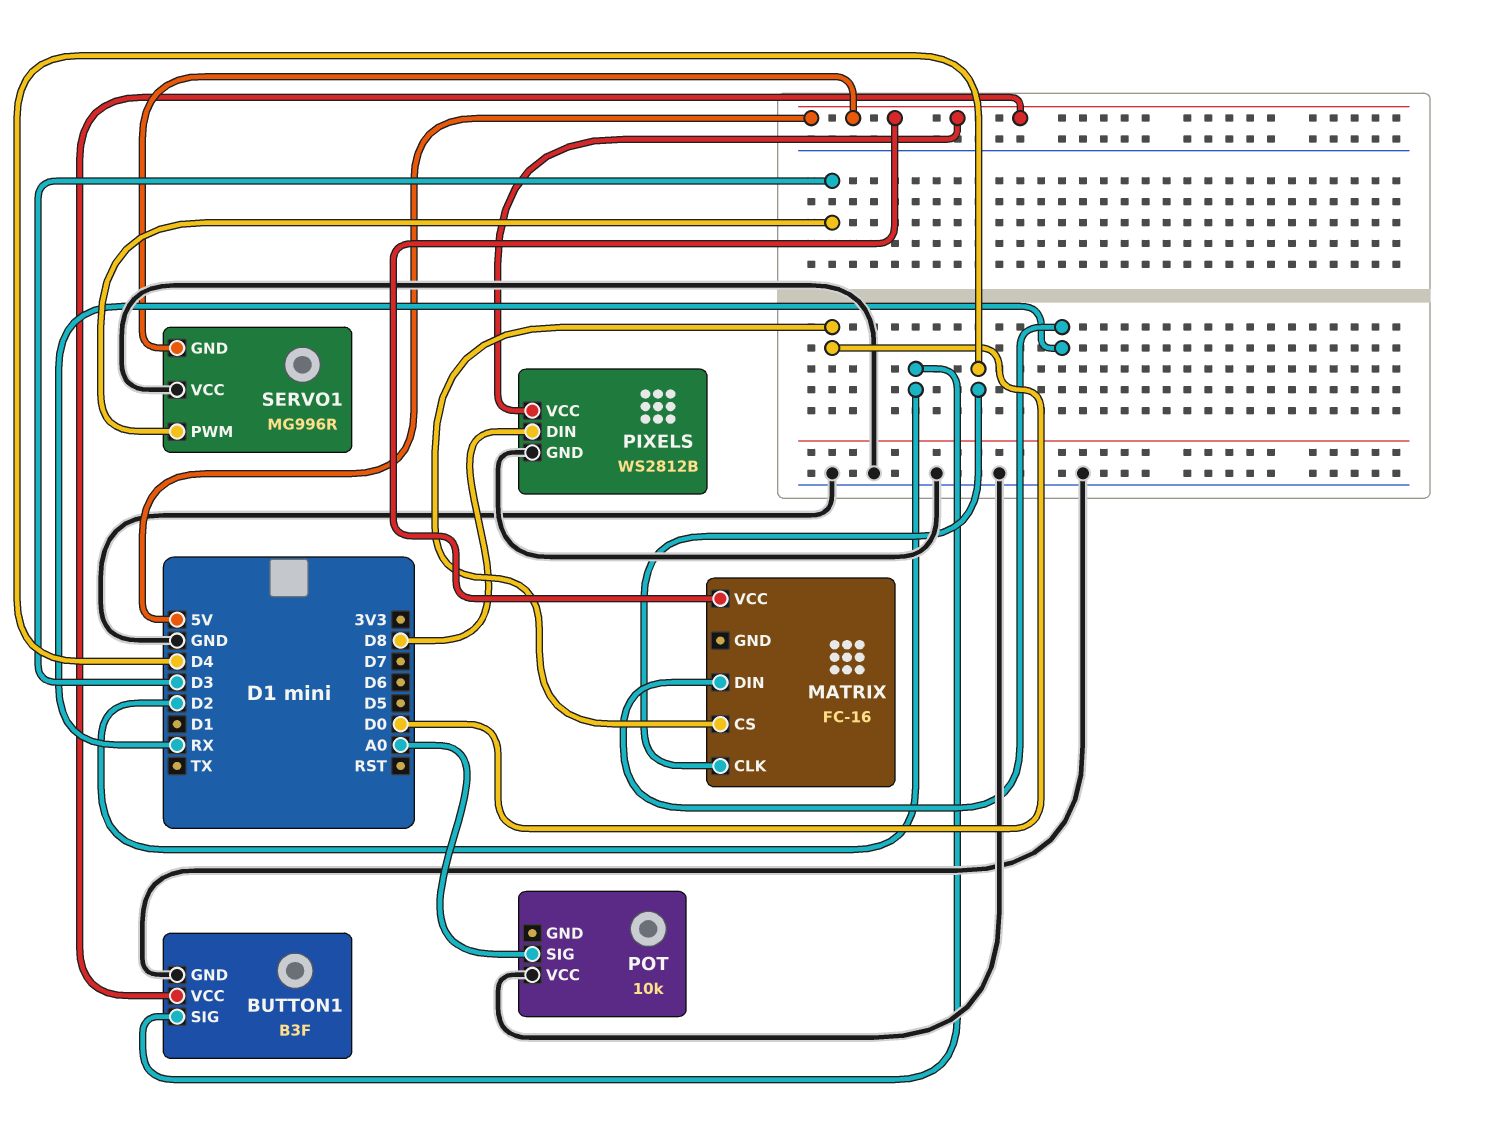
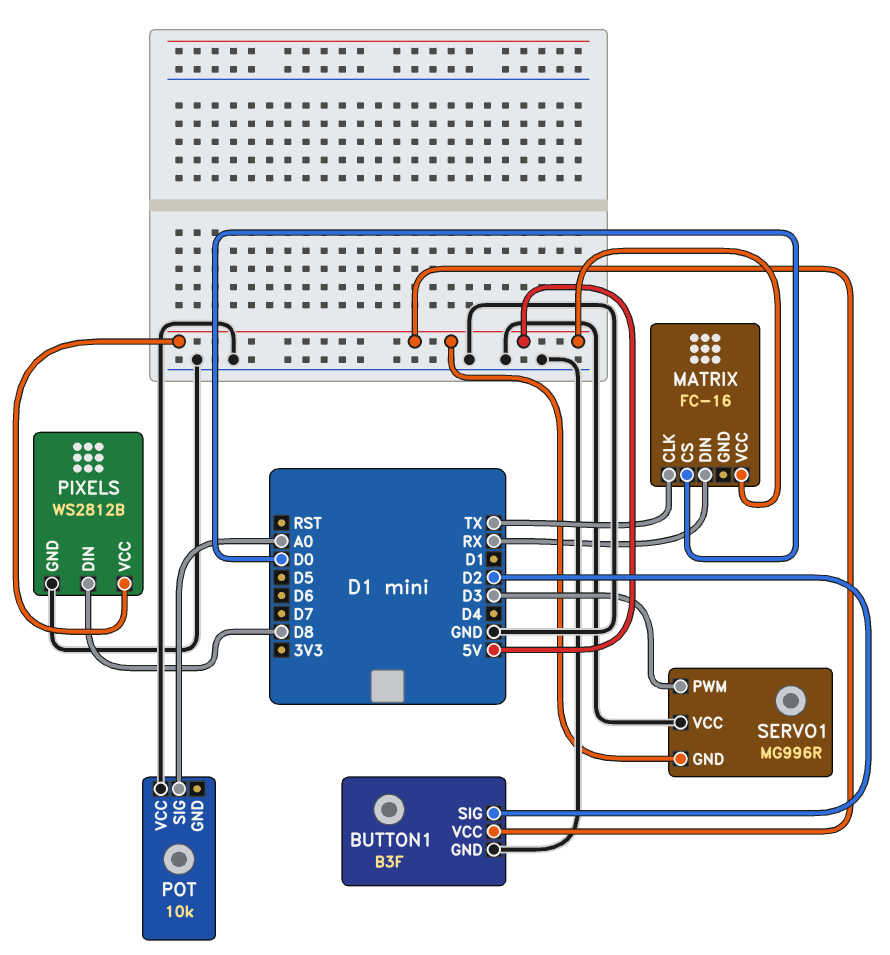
MATRIX pin CLK: D4 -> TX

